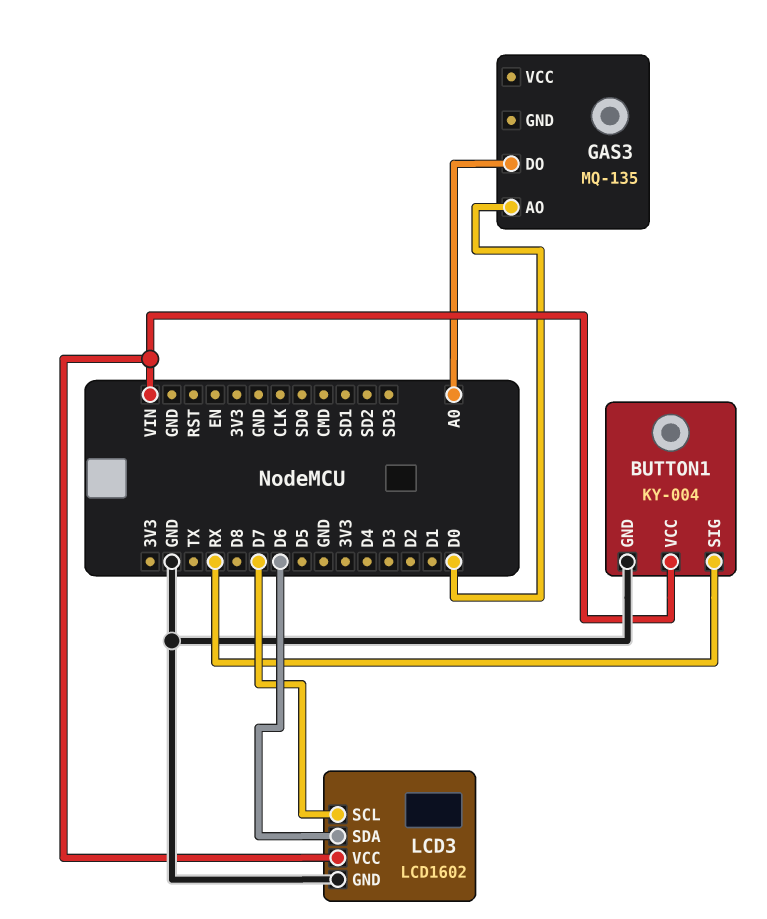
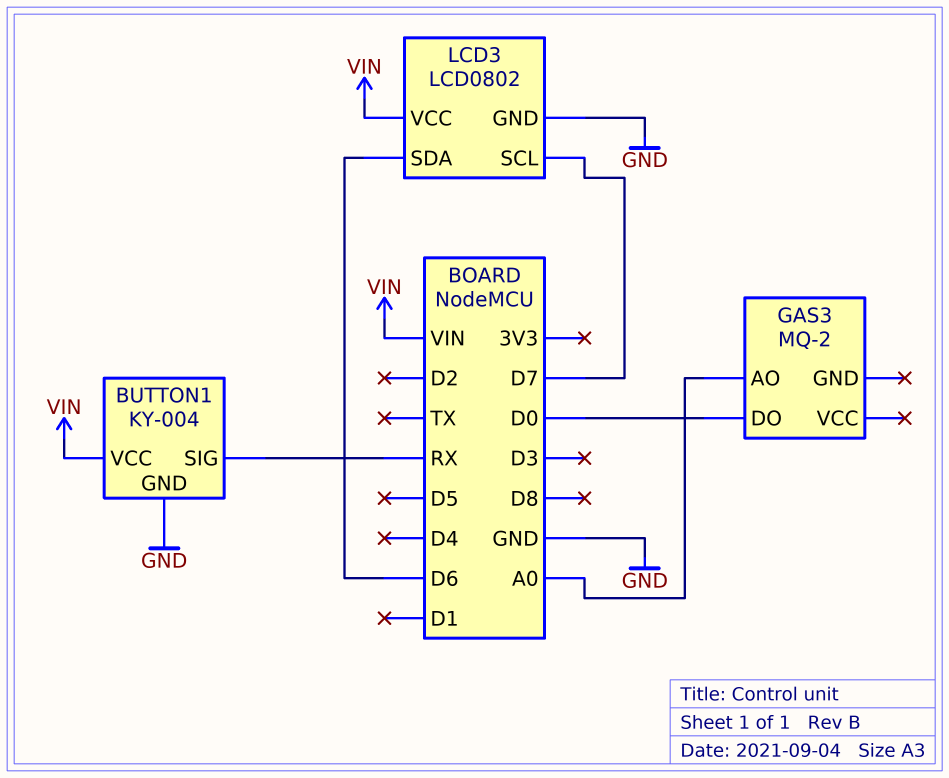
GAS3: MQ-135 -> MQ-2
GAS3 pin AO: D0 -> A0
GAS3 pin DO: A0 -> D0
LCD3: LCD1602 -> LCD0802

